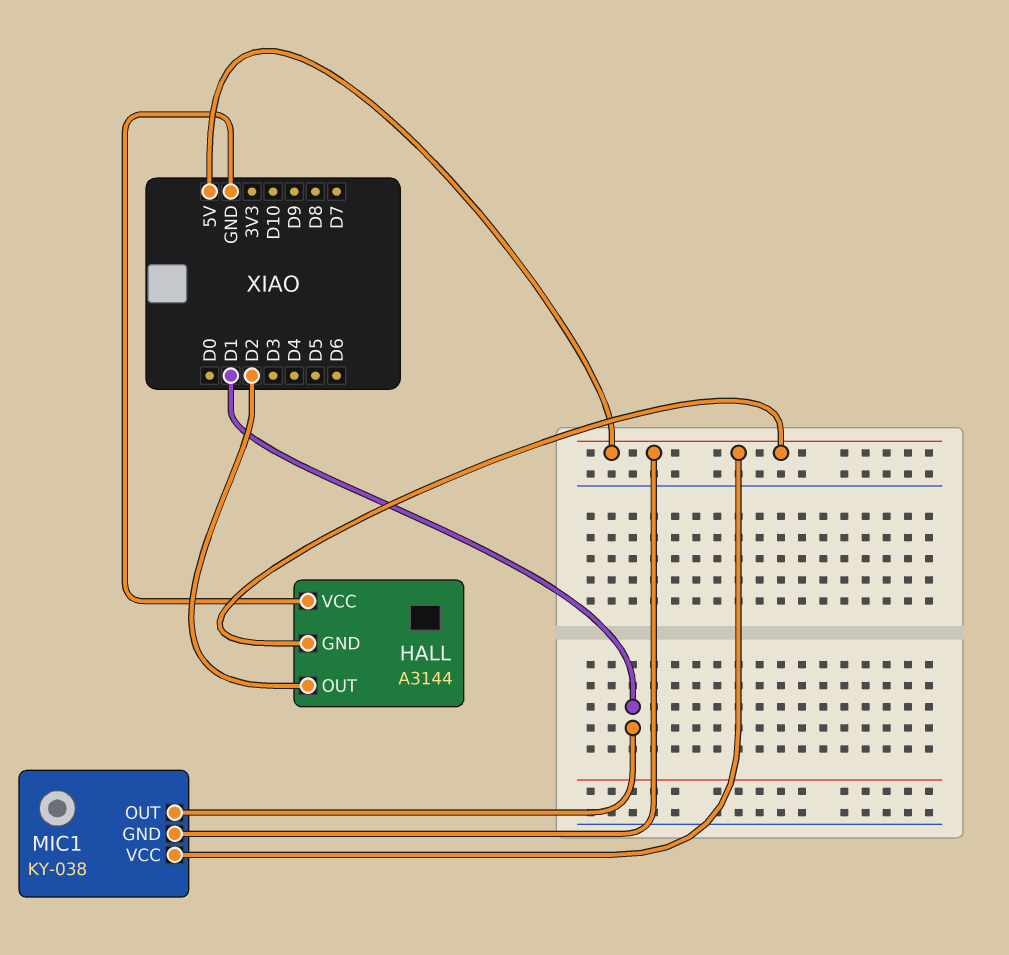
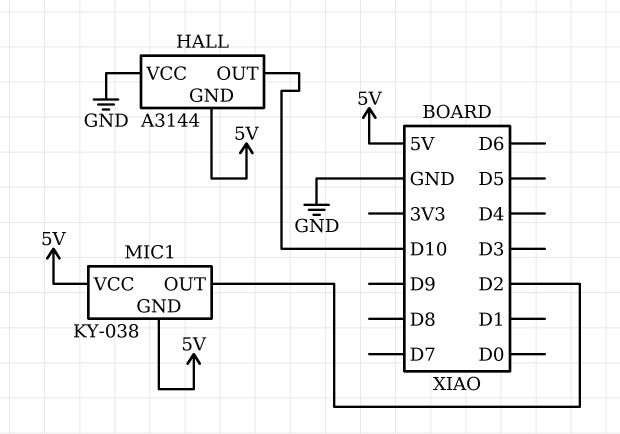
HALL pin OUT: D2 -> D10
MIC1 pin OUT: D1 -> D2

